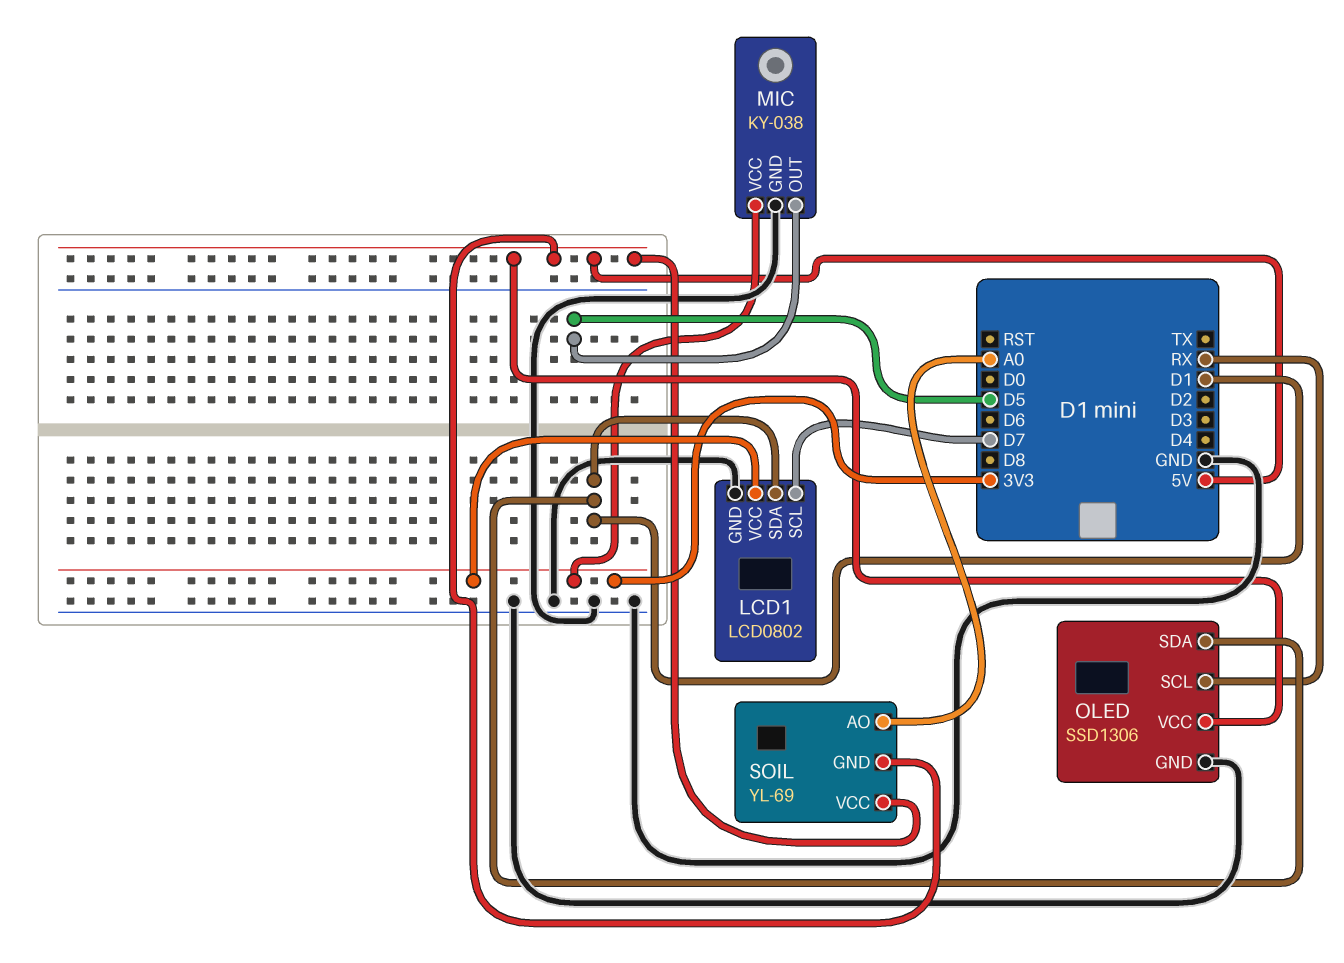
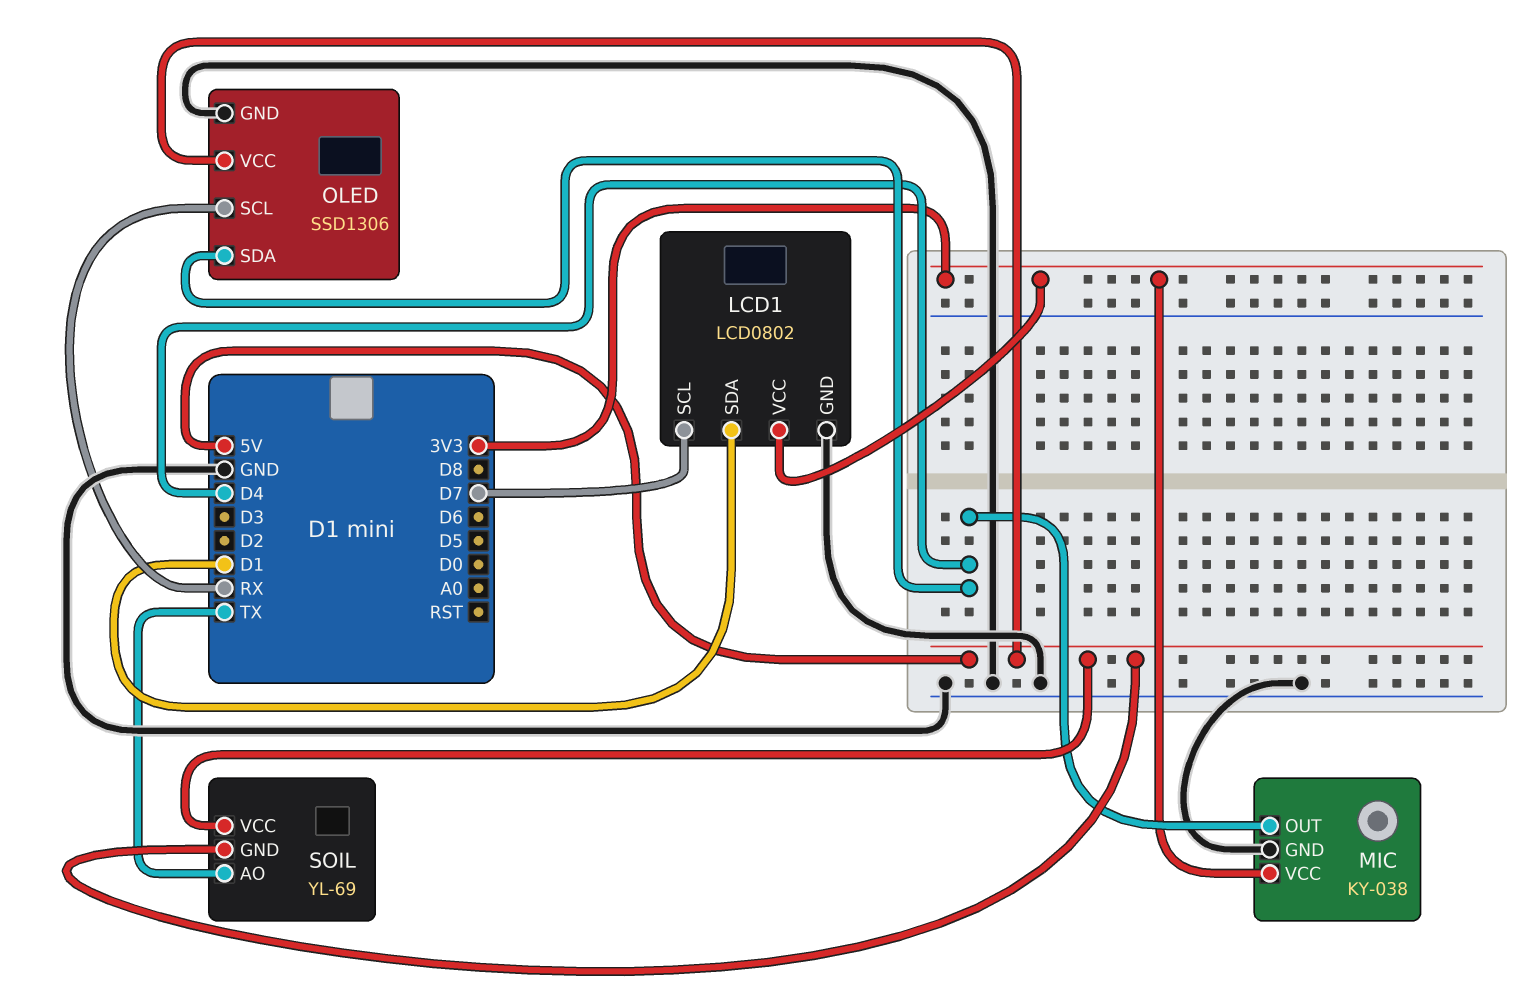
MIC pin OUT: D5 -> D4
OLED pin SDA: D1 -> D4
SOIL pin AO: A0 -> TX

